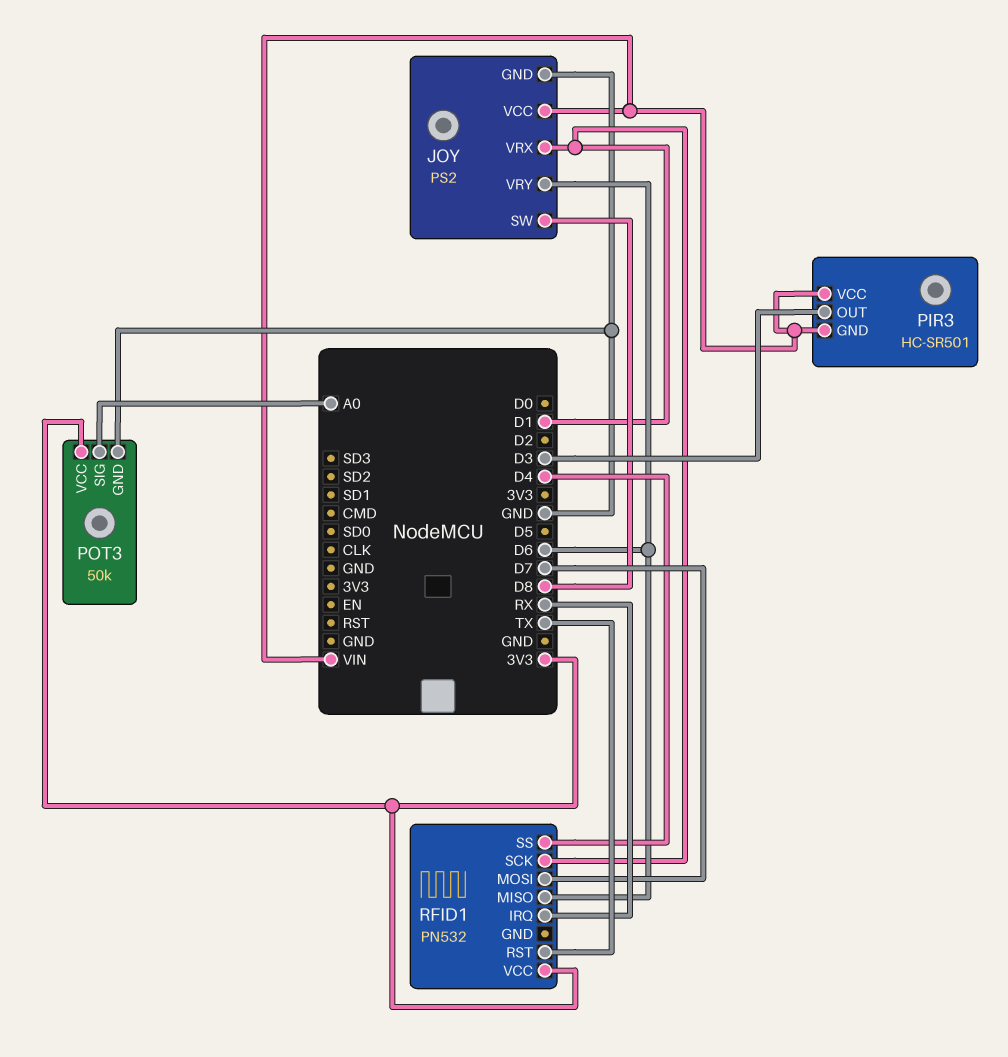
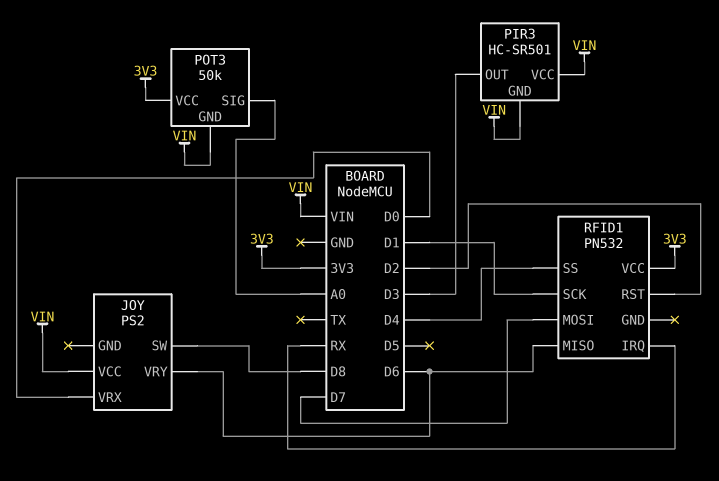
JOY pin GND: GND -> none
JOY pin VRX: D1 -> D0
POT3 pin GND: GND -> VIN
RFID1 pin RST: TX -> D2

